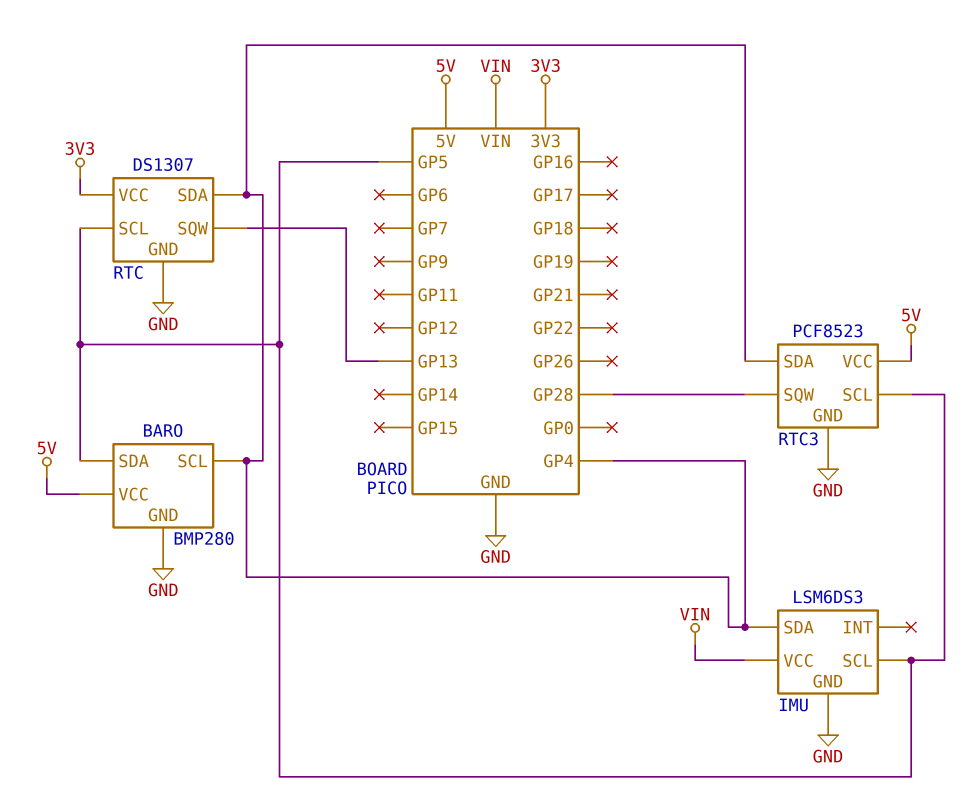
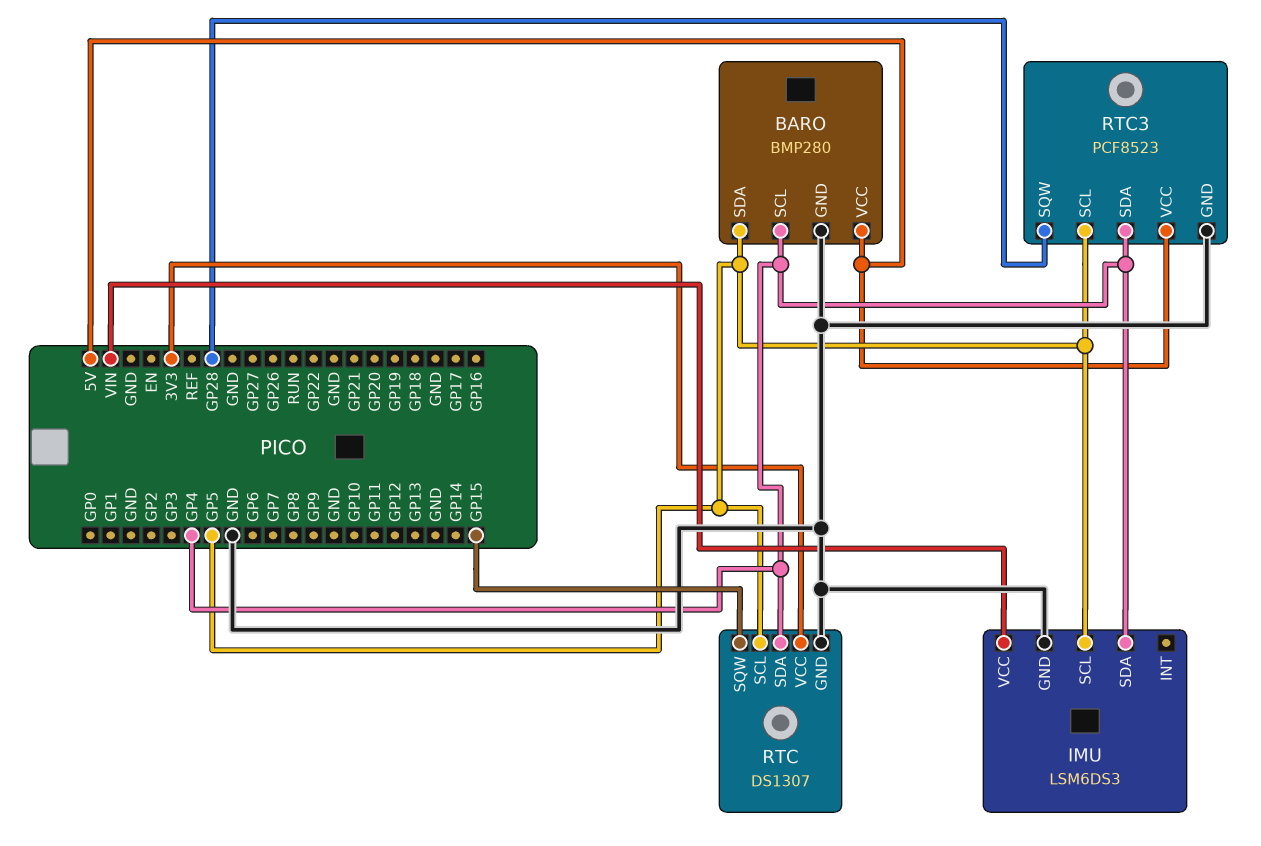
RTC pin SQW: GP13 -> GP15

